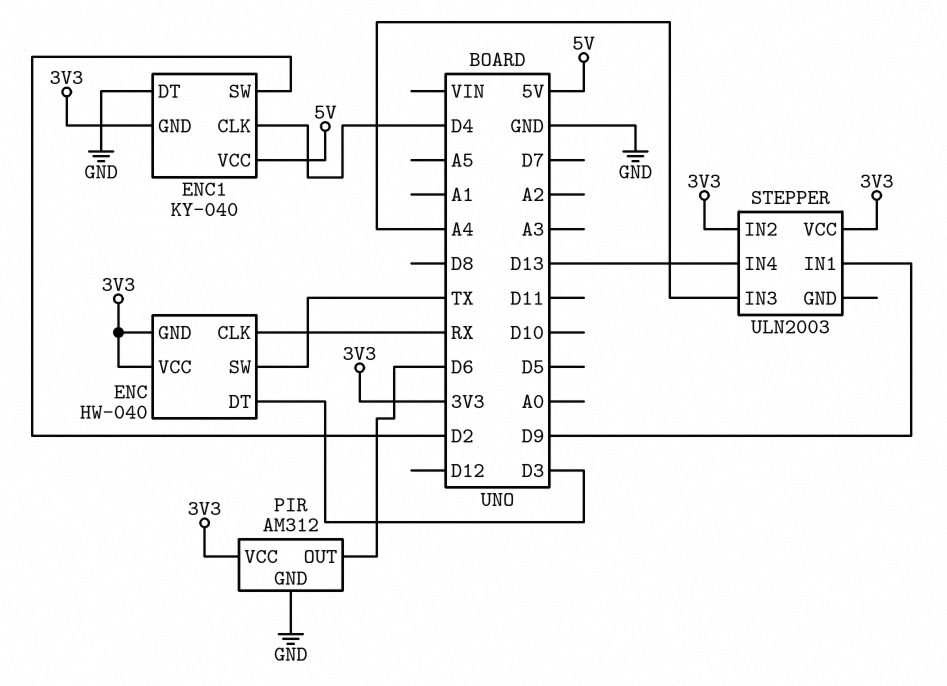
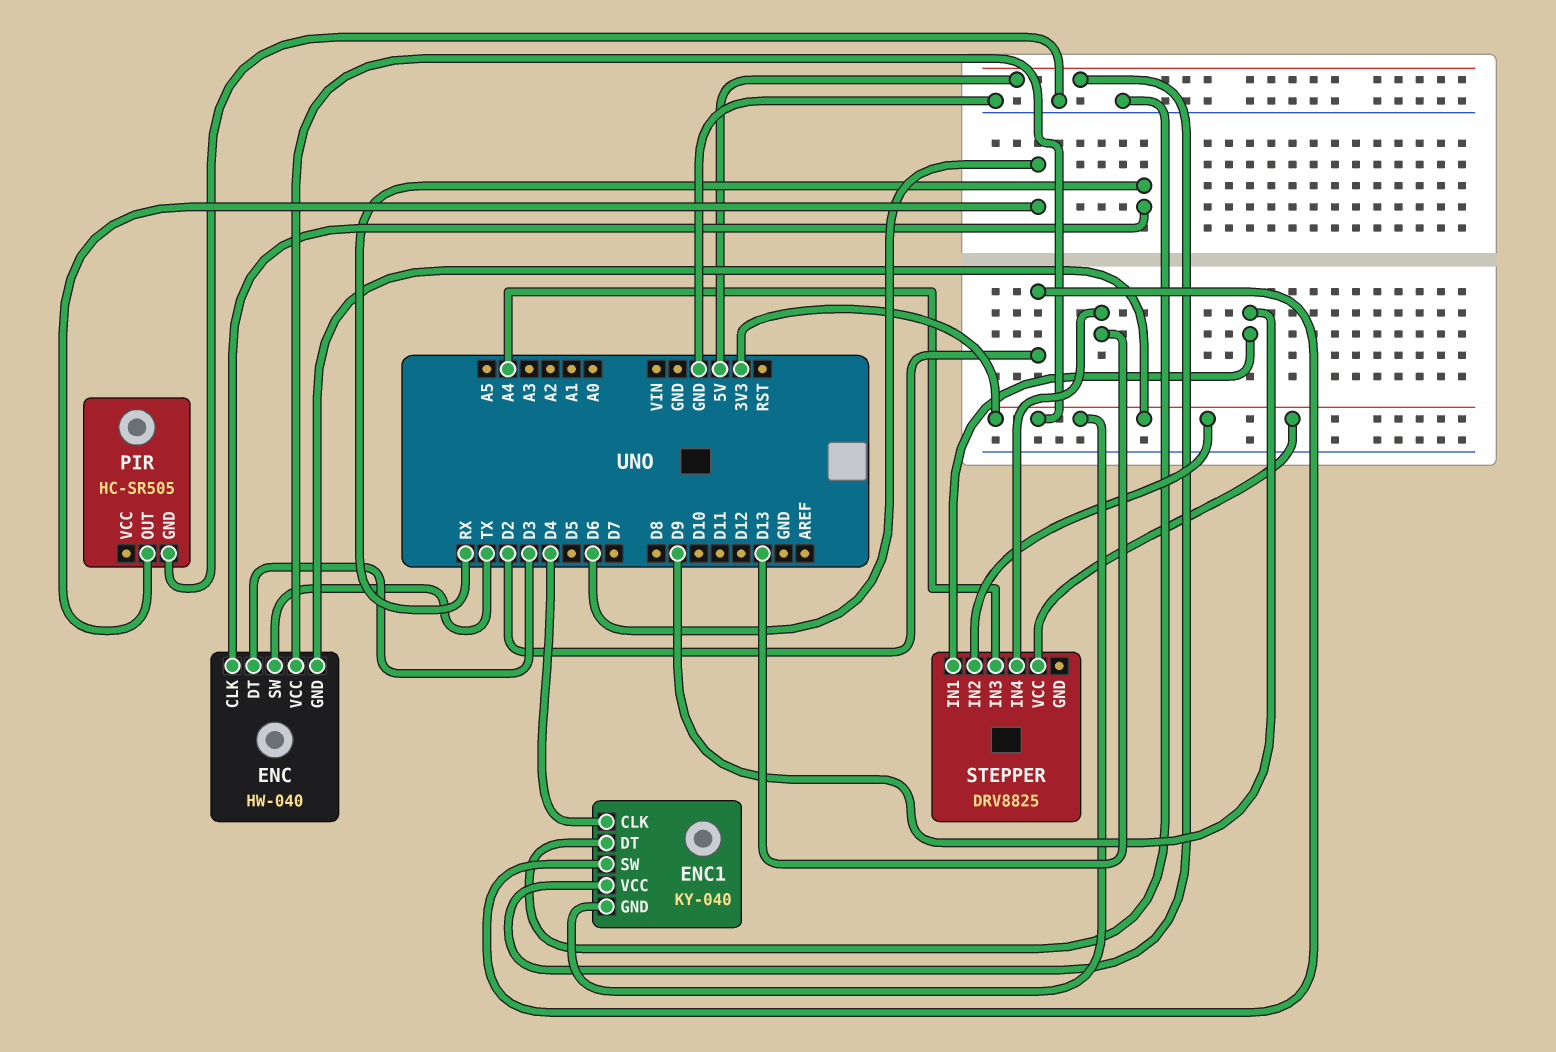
PIR: AM312 -> HC-SR505
PIR pin VCC: 3V3 -> none
STEPPER: ULN2003 -> DRV8825

